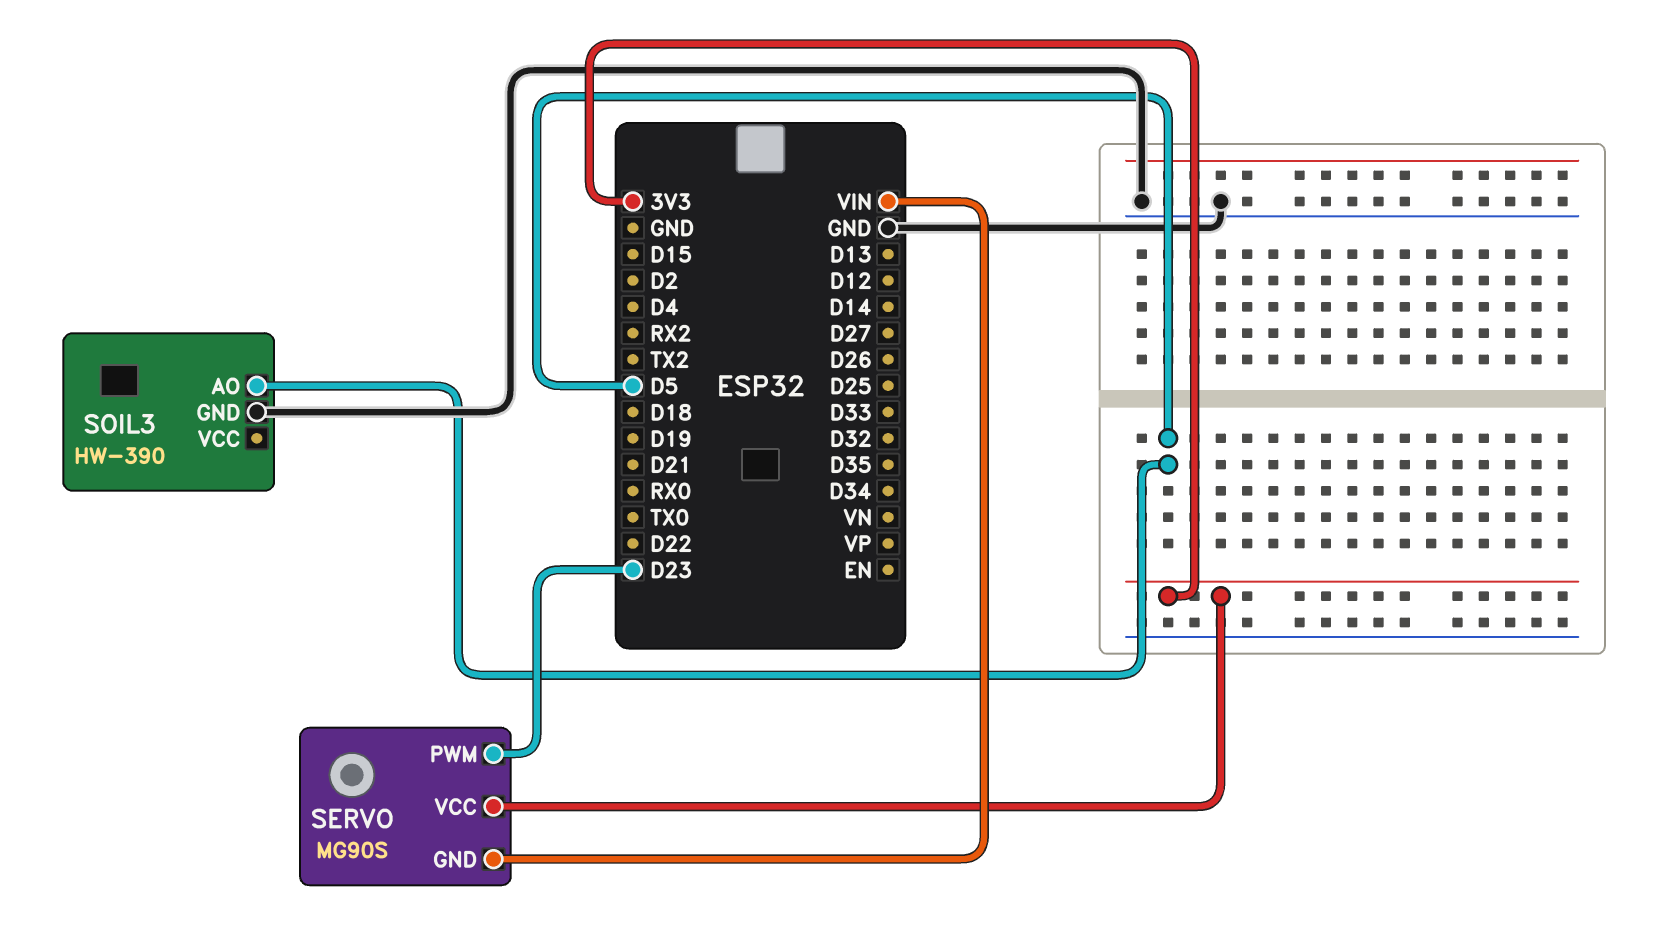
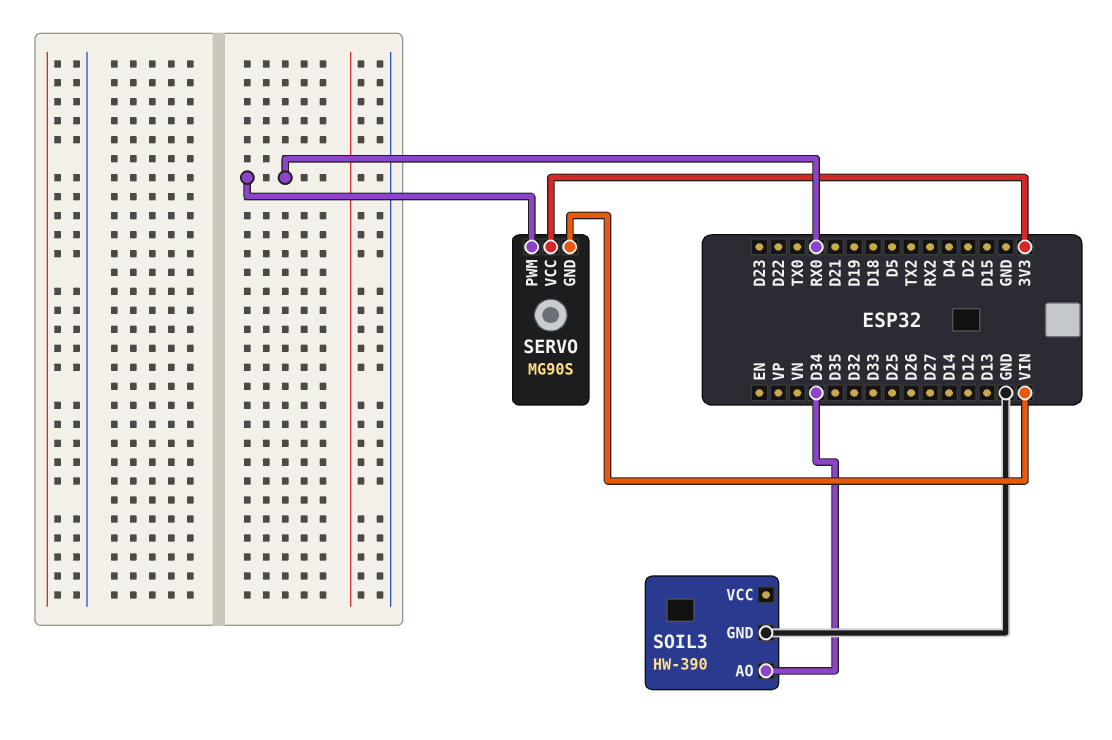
SERVO pin PWM: D23 -> RX0
SOIL3 pin AO: D5 -> D34

